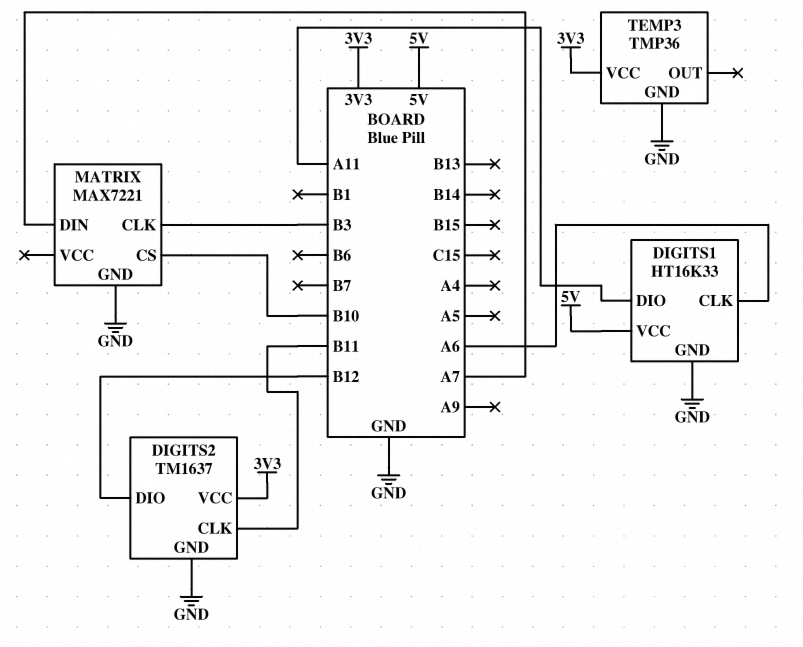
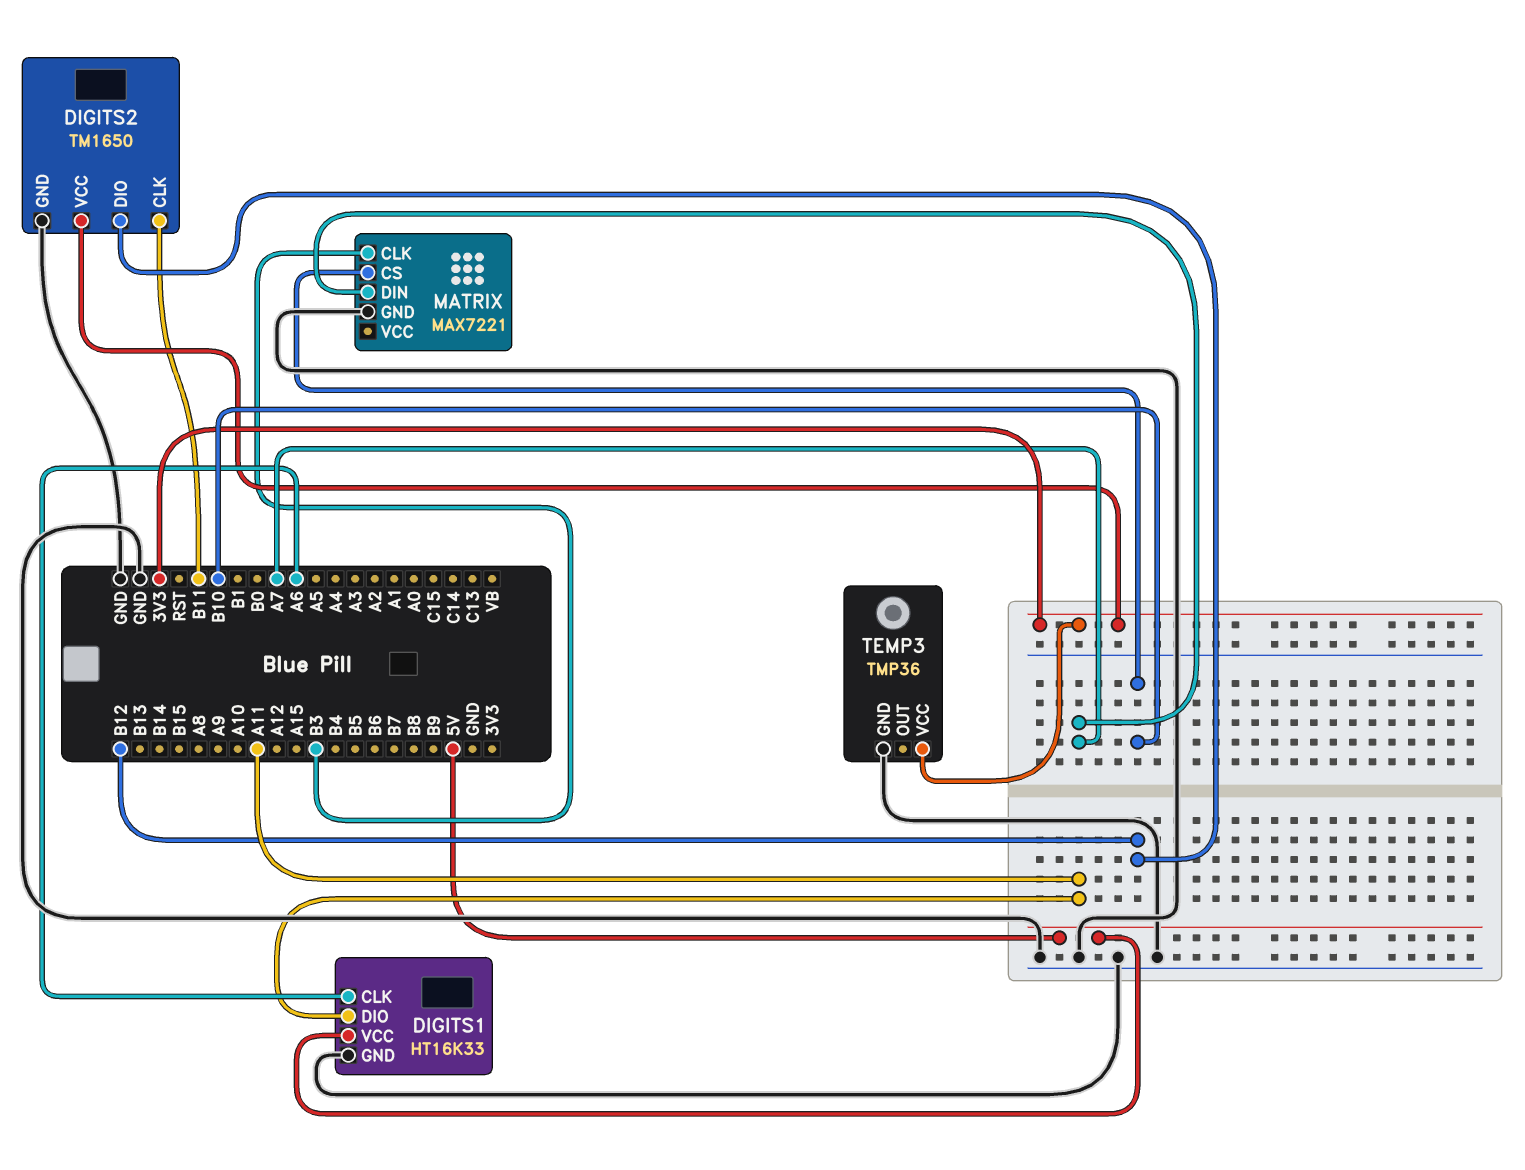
DIGITS2: TM1637 -> TM1650

